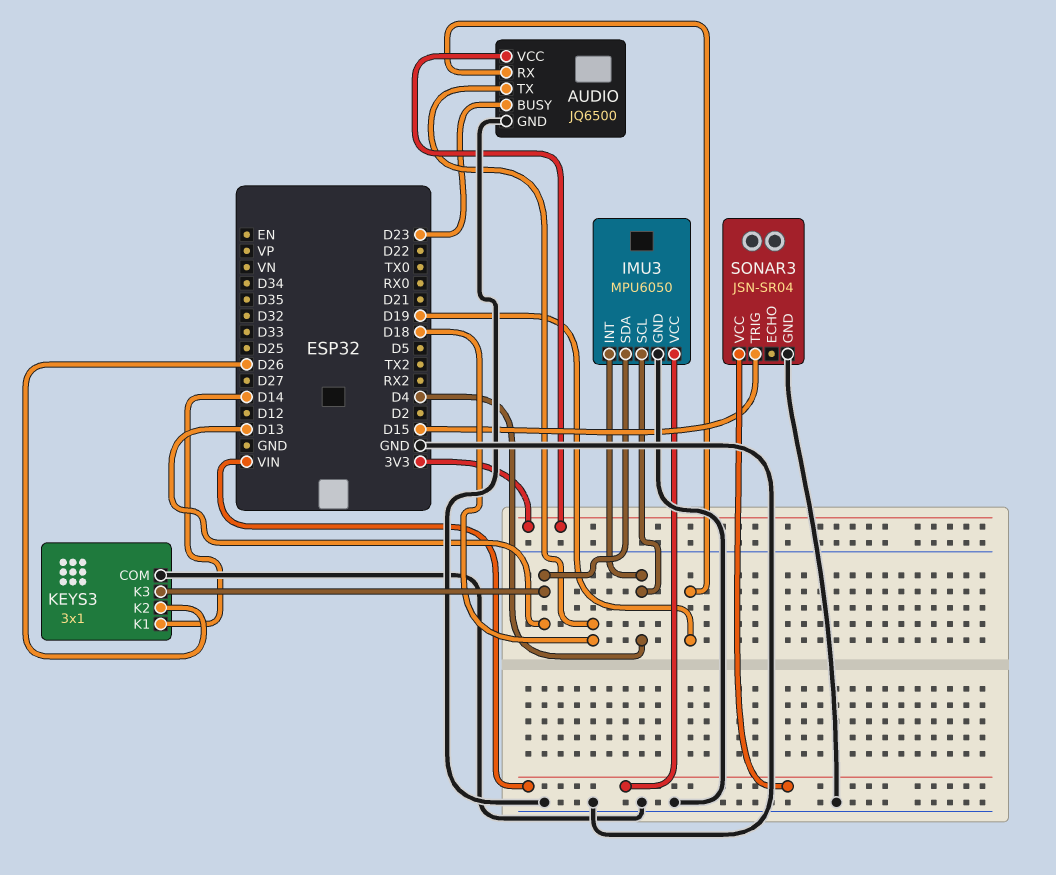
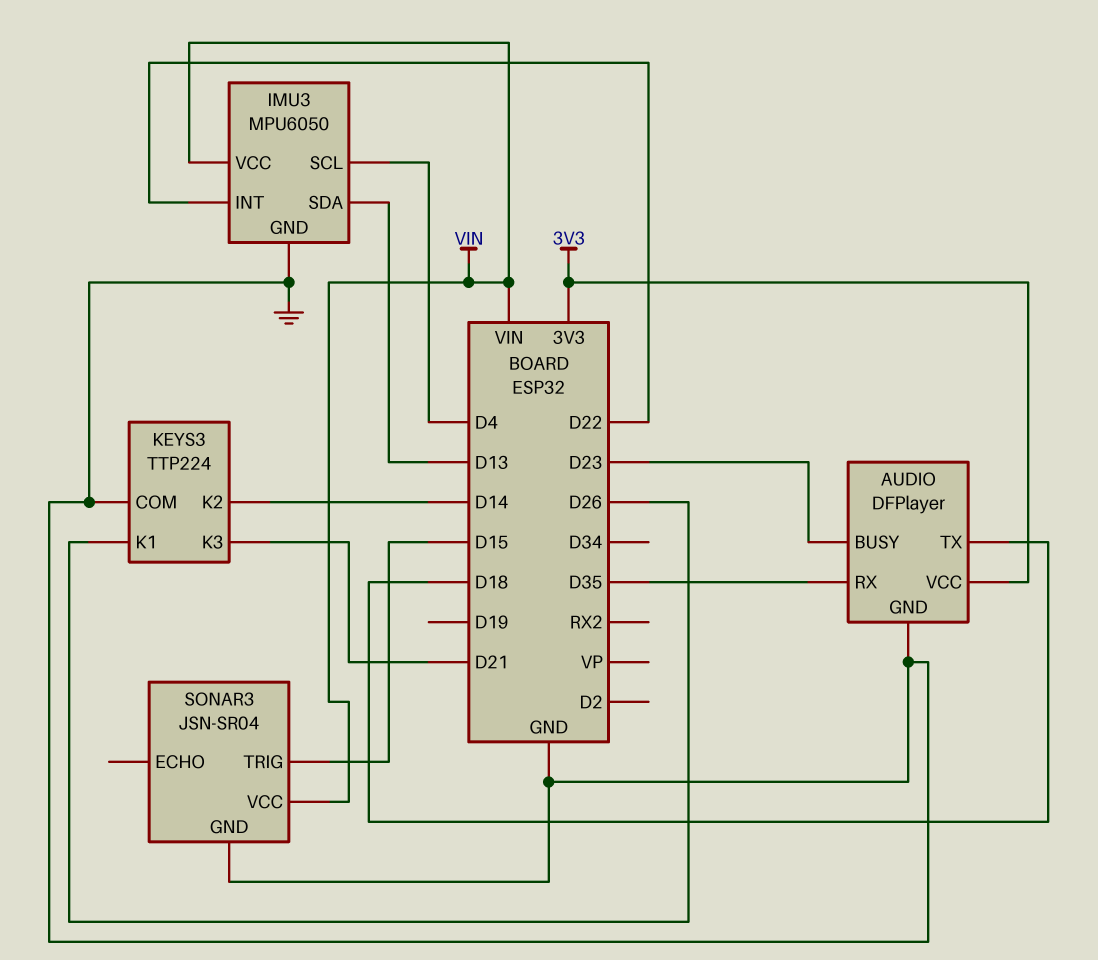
AUDIO: JQ6500 -> DFPlayer
AUDIO pin RX: D19 -> D35
IMU3 pin INT: D4 -> D22
KEYS3: 3x1 -> TTP224
KEYS3 pin K1: D14 -> D26
KEYS3 pin K2: D26 -> D14
KEYS3 pin K3: D13 -> D21

